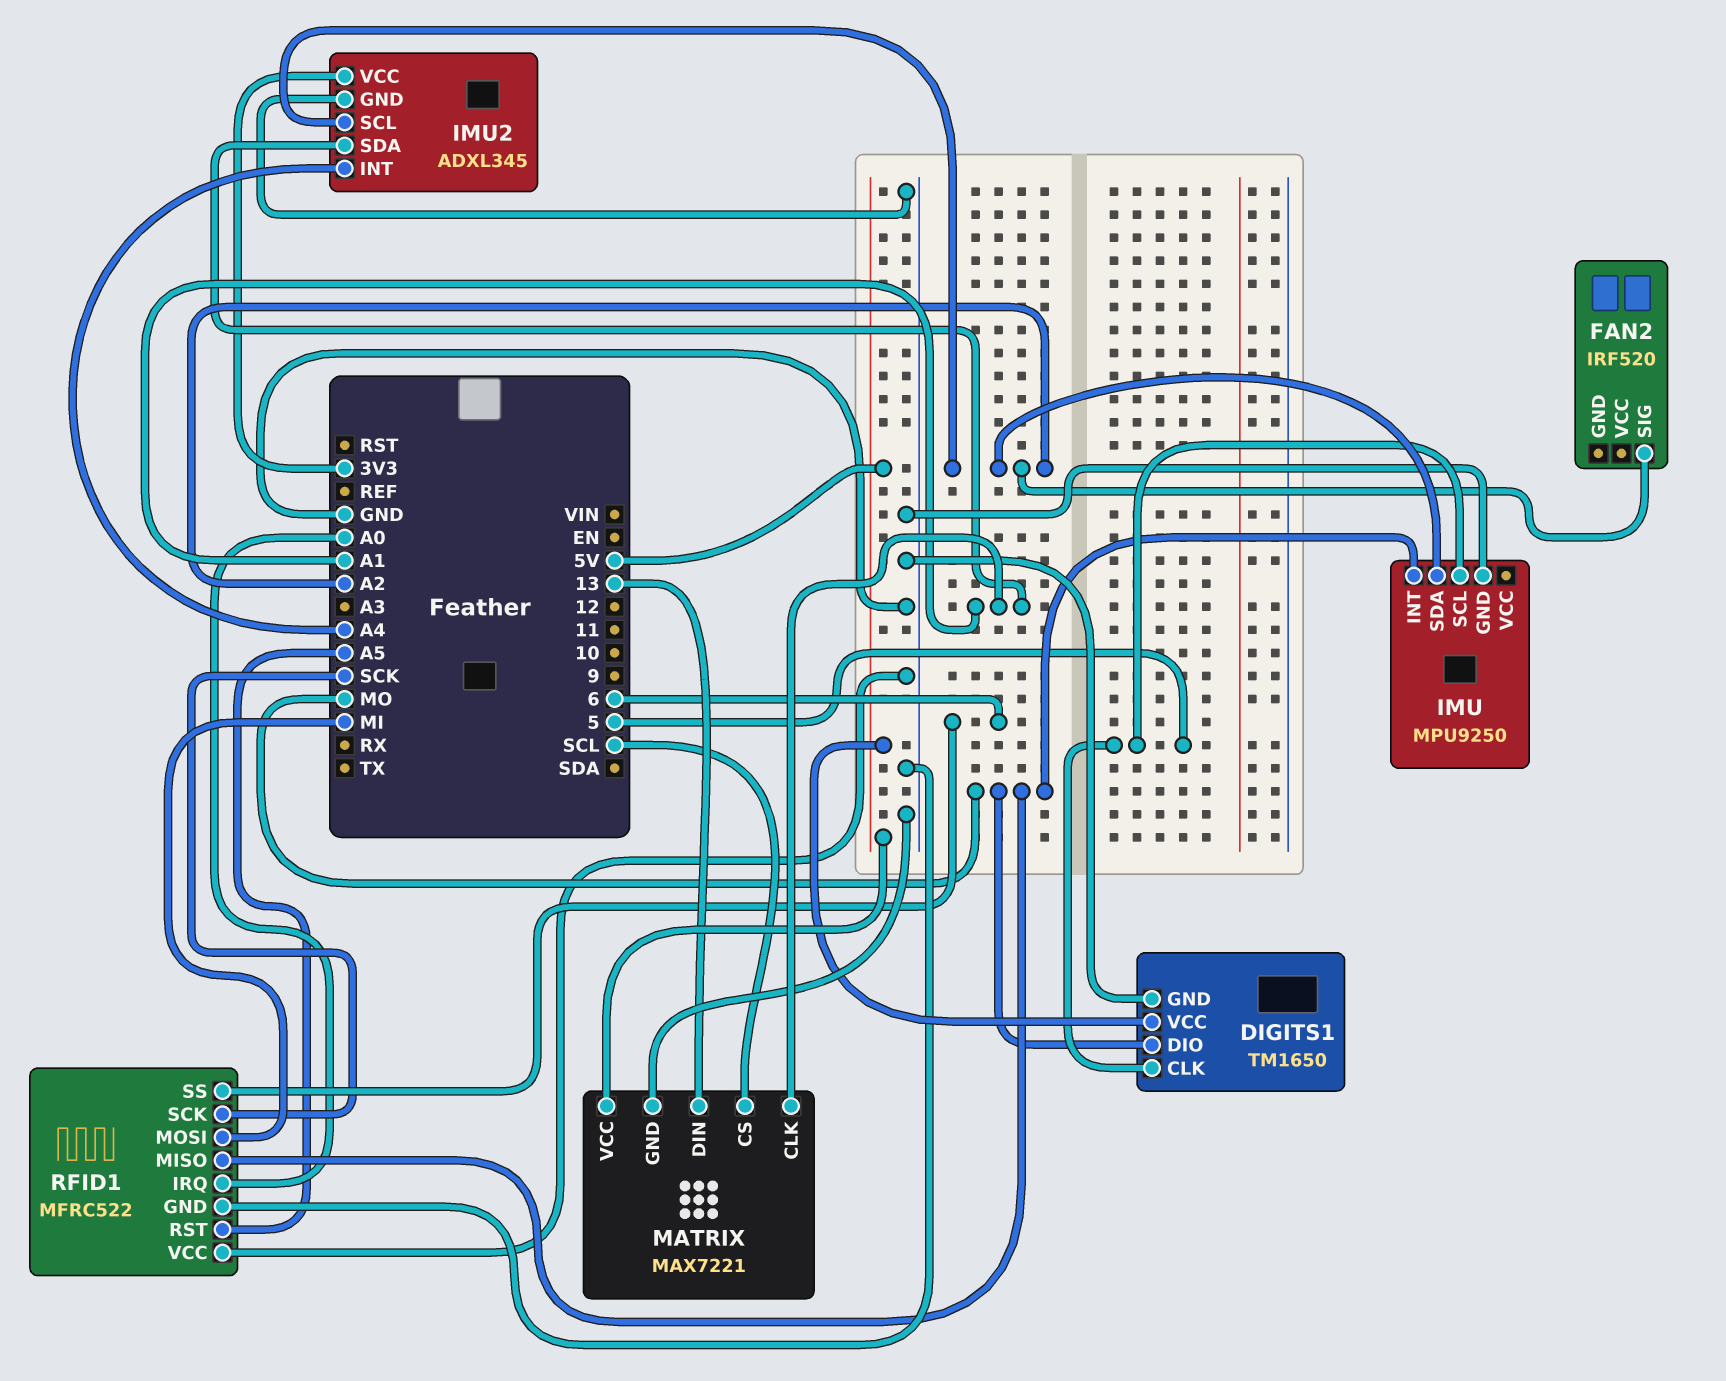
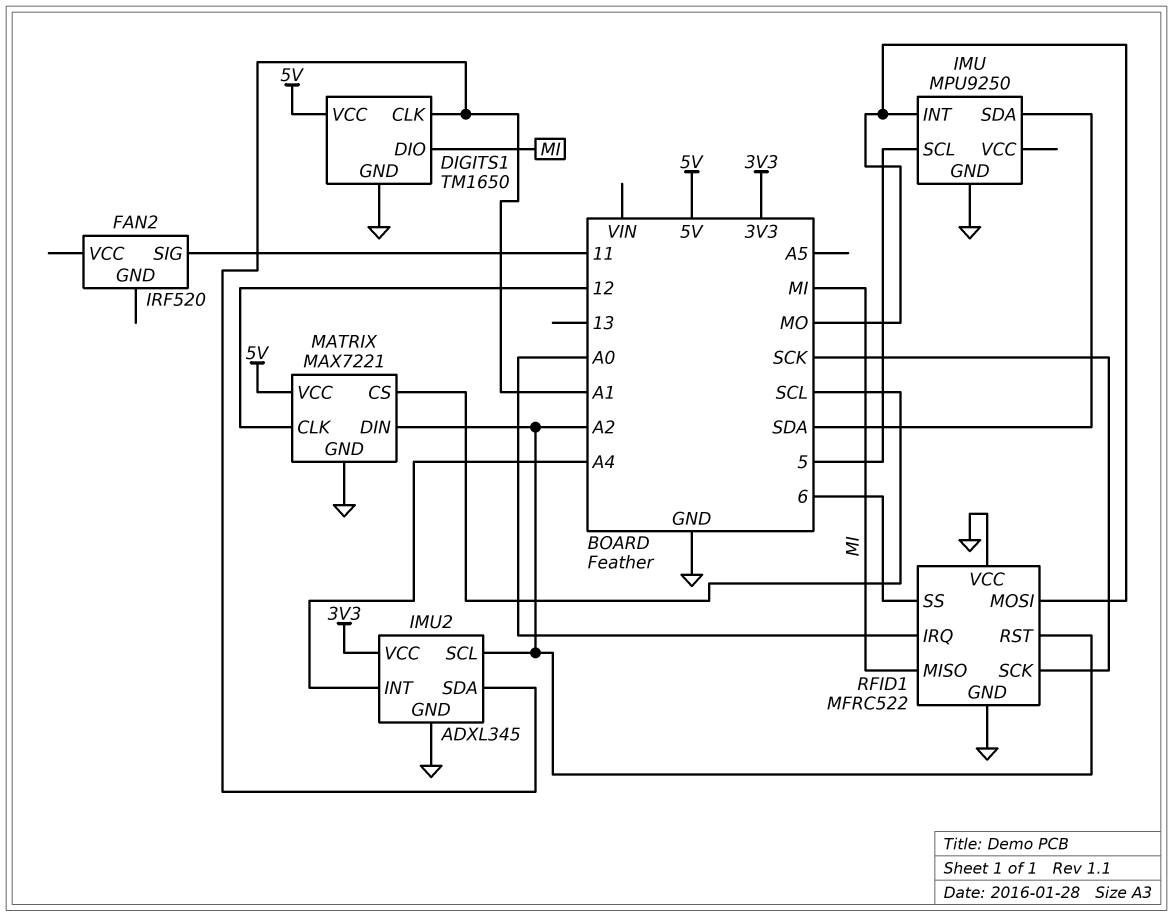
DIGITS1 pin CLK: 5 -> A1
DIGITS1 pin DIO: MO -> MI
FAN2 pin SIG: A2 -> 11
IMU pin SDA: A2 -> SDA
MATRIX pin CLK: A1 -> 12
MATRIX pin DIN: 13 -> A2
RFID1 pin MISO: MO -> MI
RFID1 pin MOSI: MI -> MO
RFID1 pin RST: A5 -> A2

